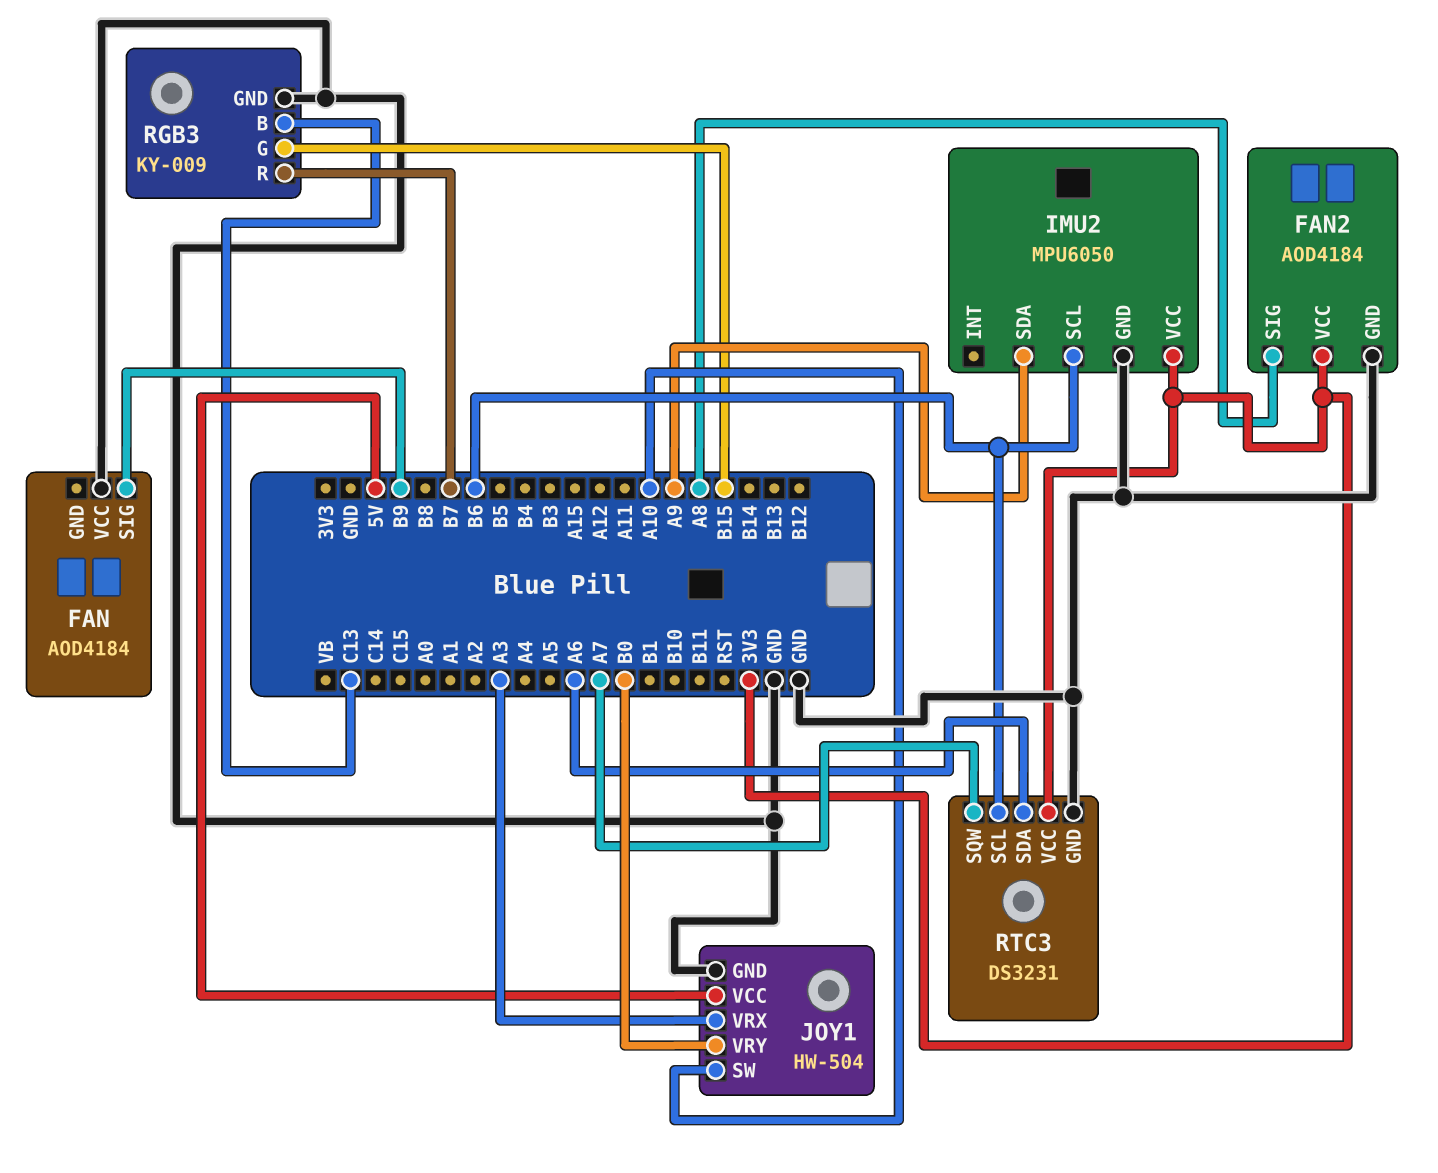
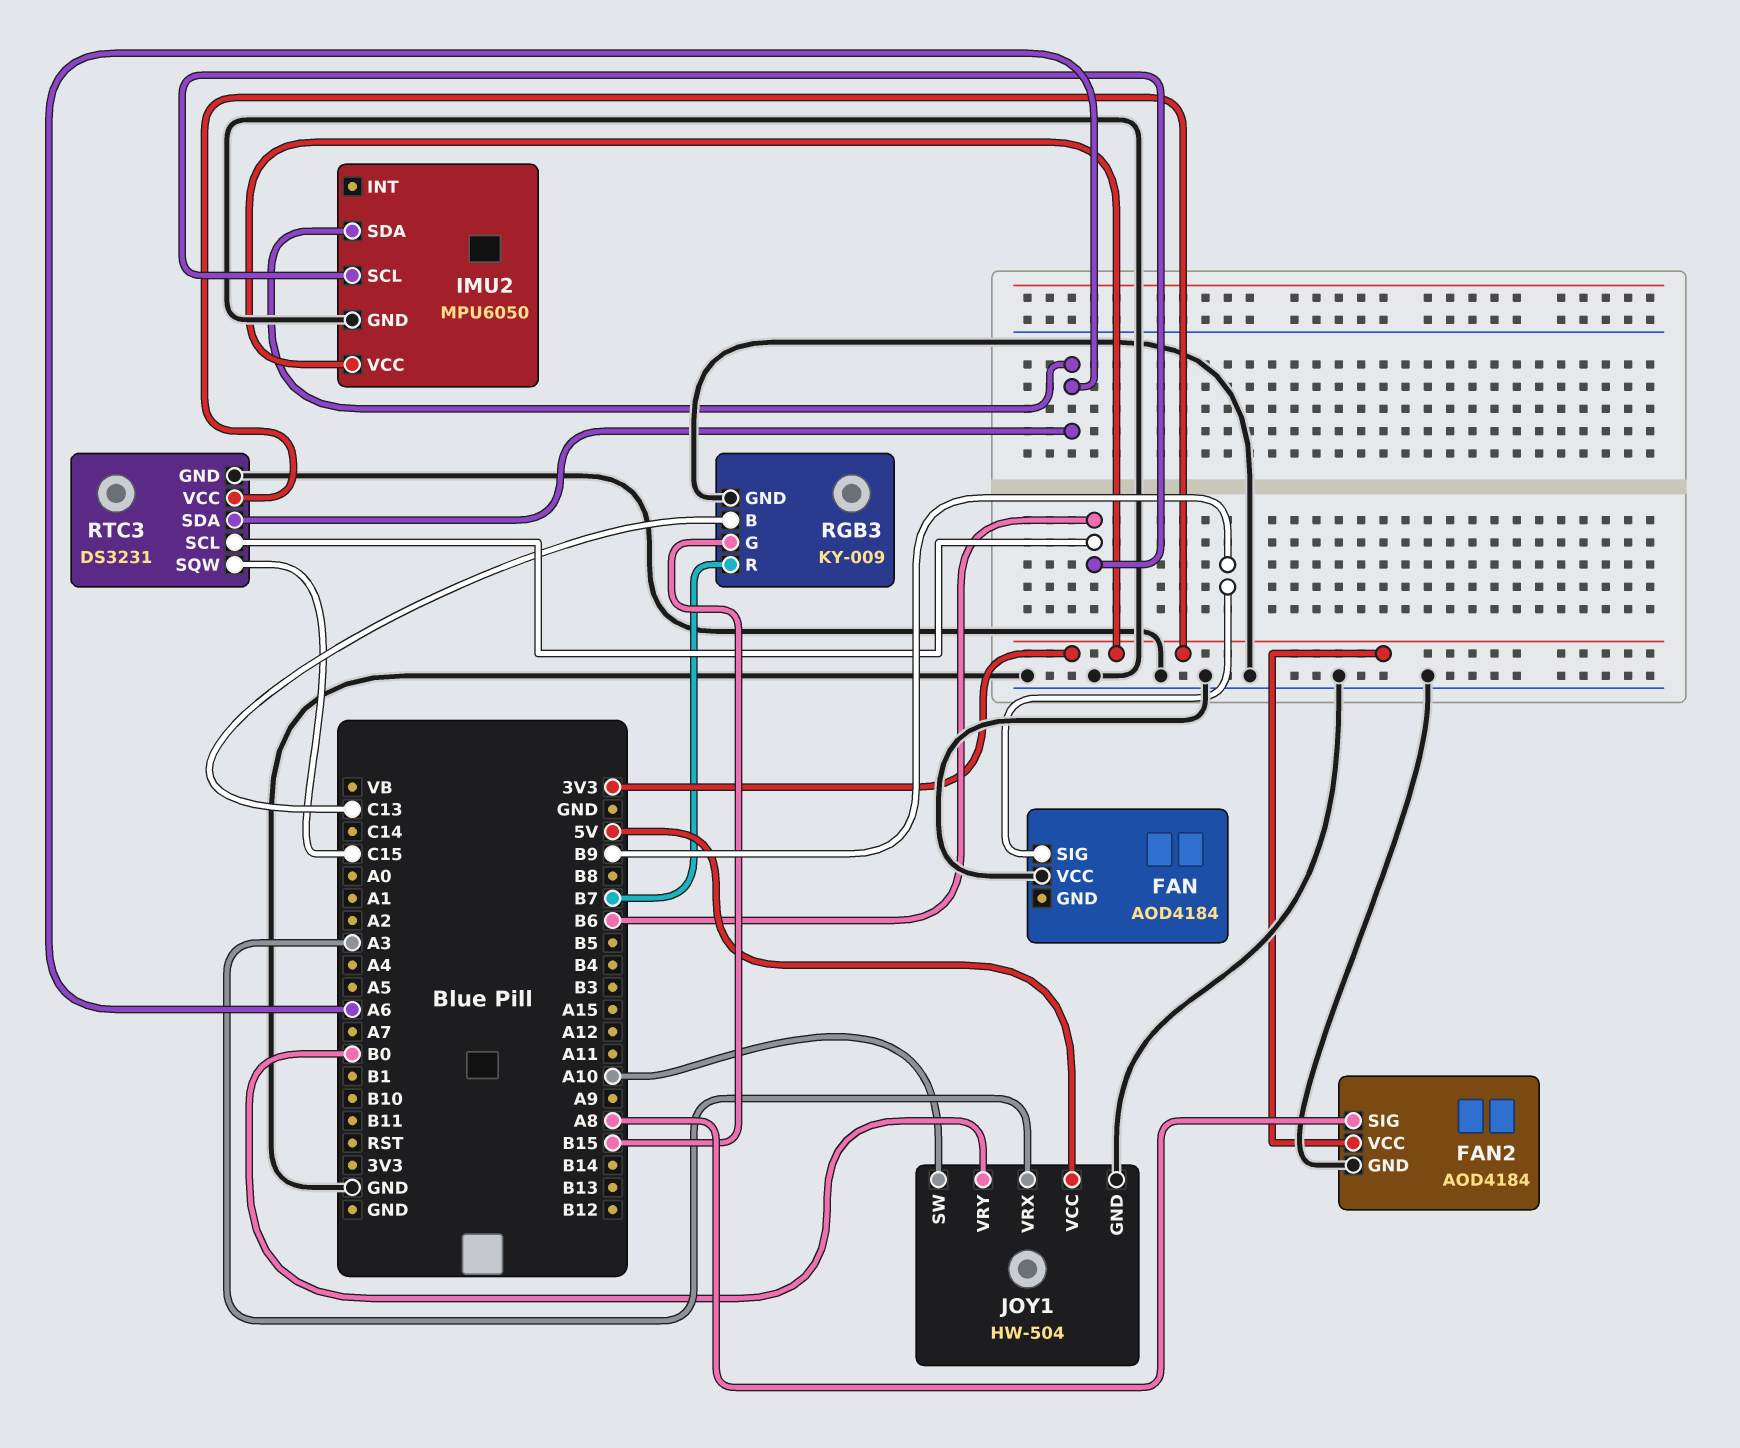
IMU2 pin SDA: A9 -> A6
RTC3 pin SQW: A7 -> C15

